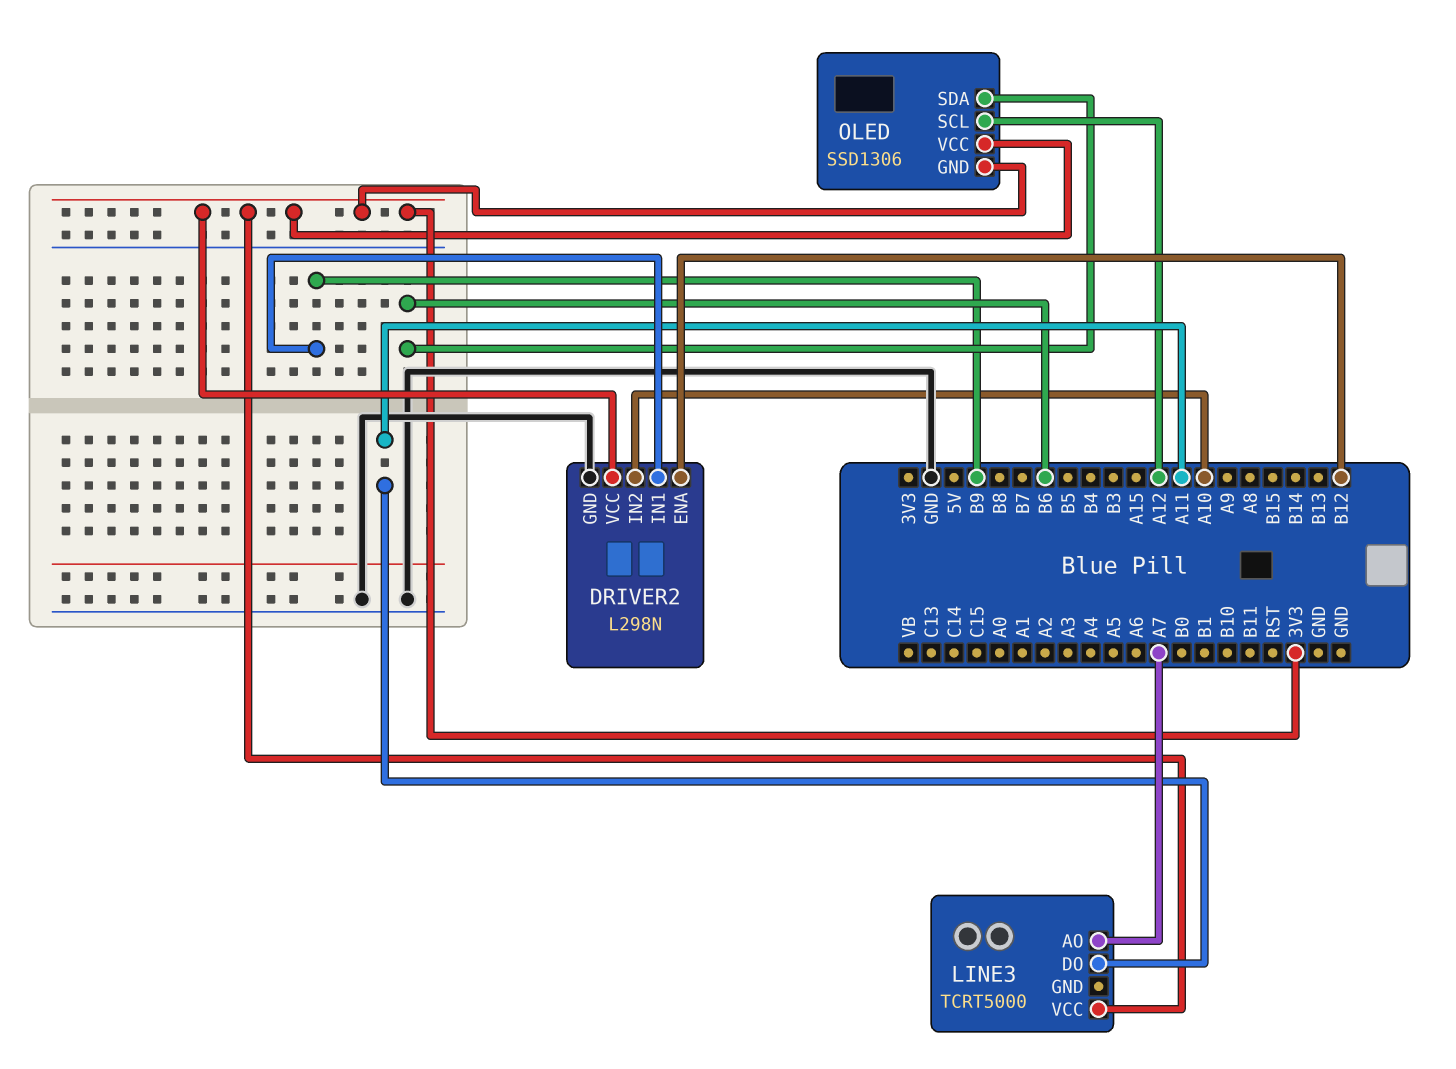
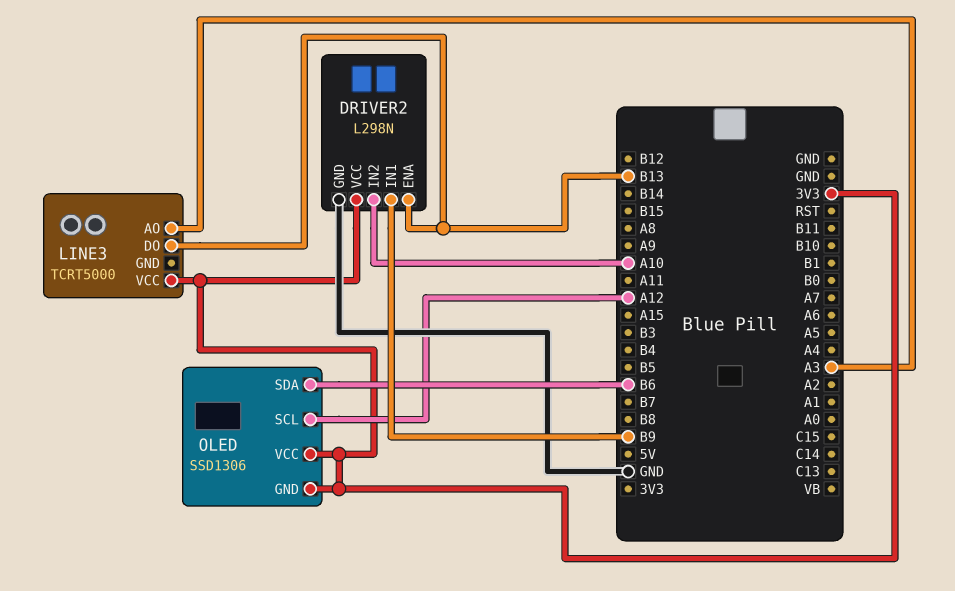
DRIVER2 pin ENA: B12 -> B13
LINE3 pin AO: A7 -> A3
LINE3 pin DO: A11 -> B13

